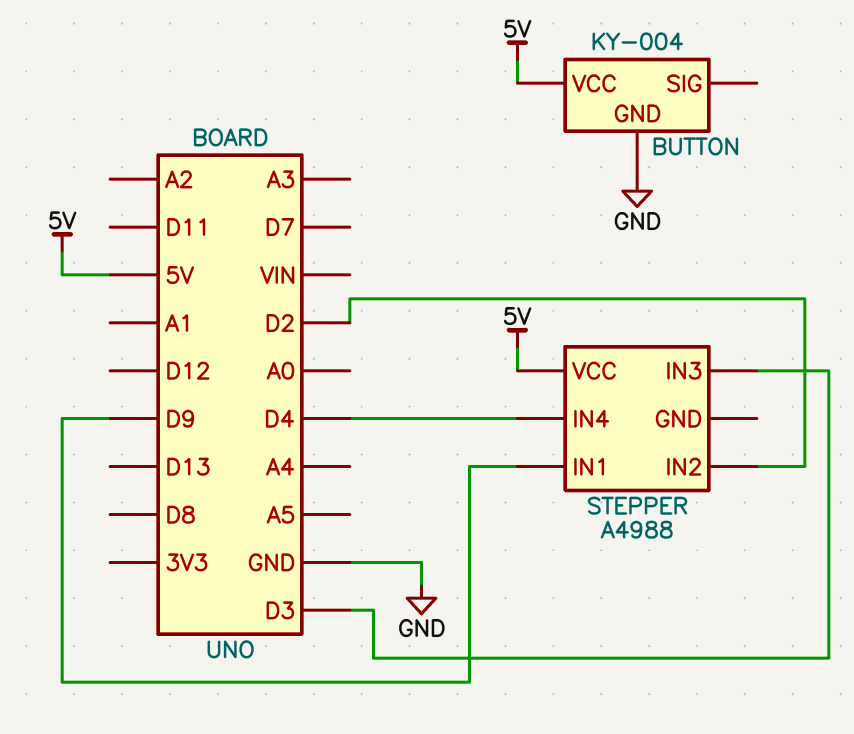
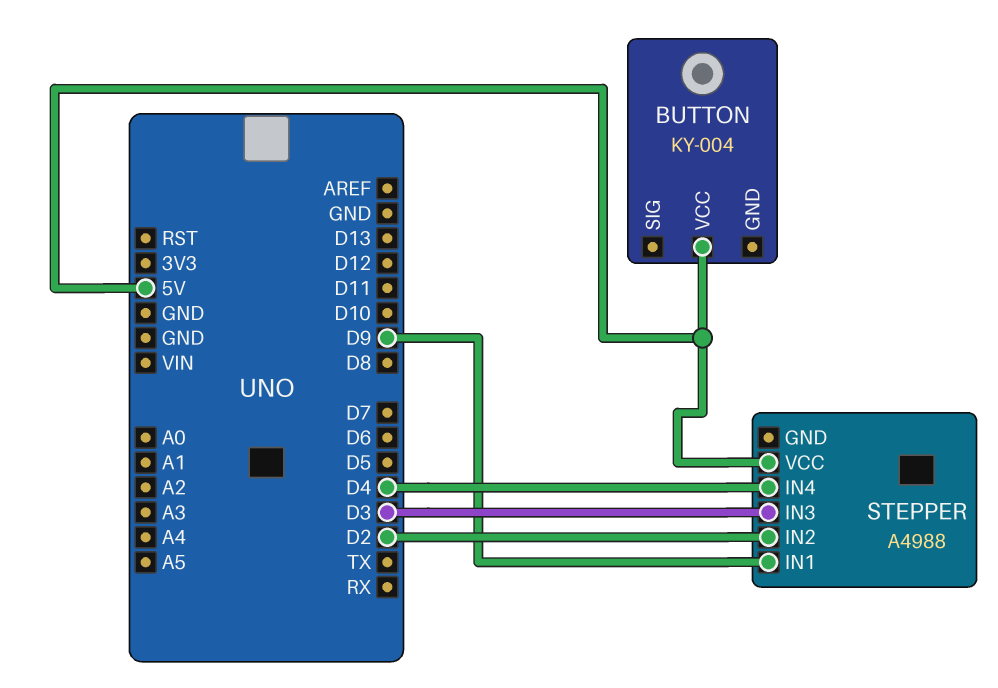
BUTTON pin GND: GND -> none

